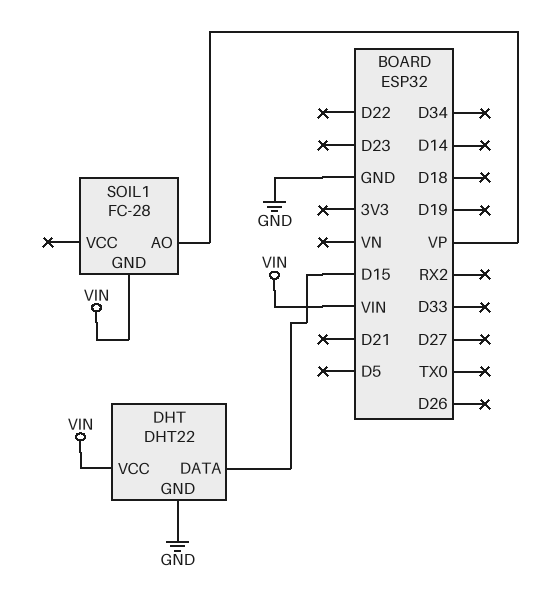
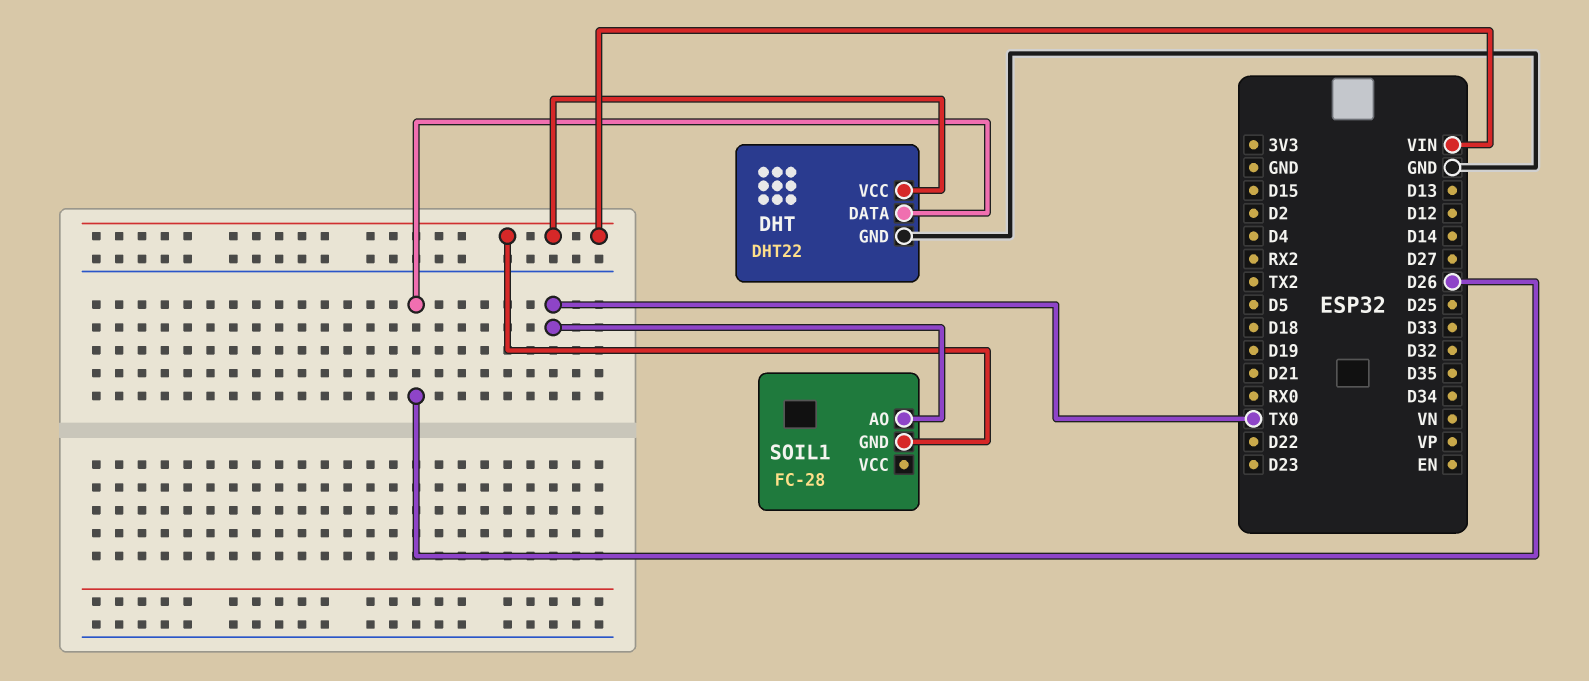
DHT pin DATA: D15 -> D26
SOIL1 pin AO: VP -> TX0

